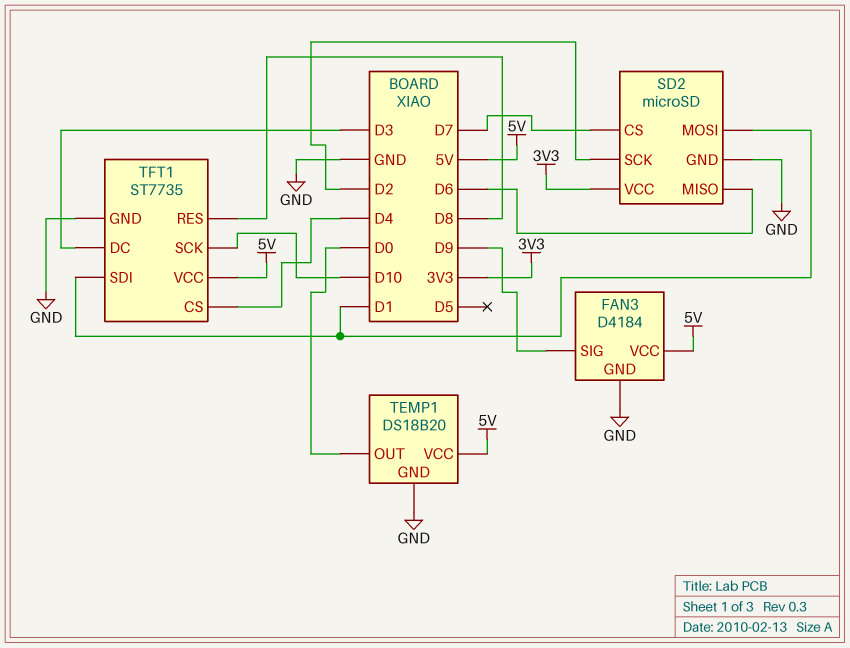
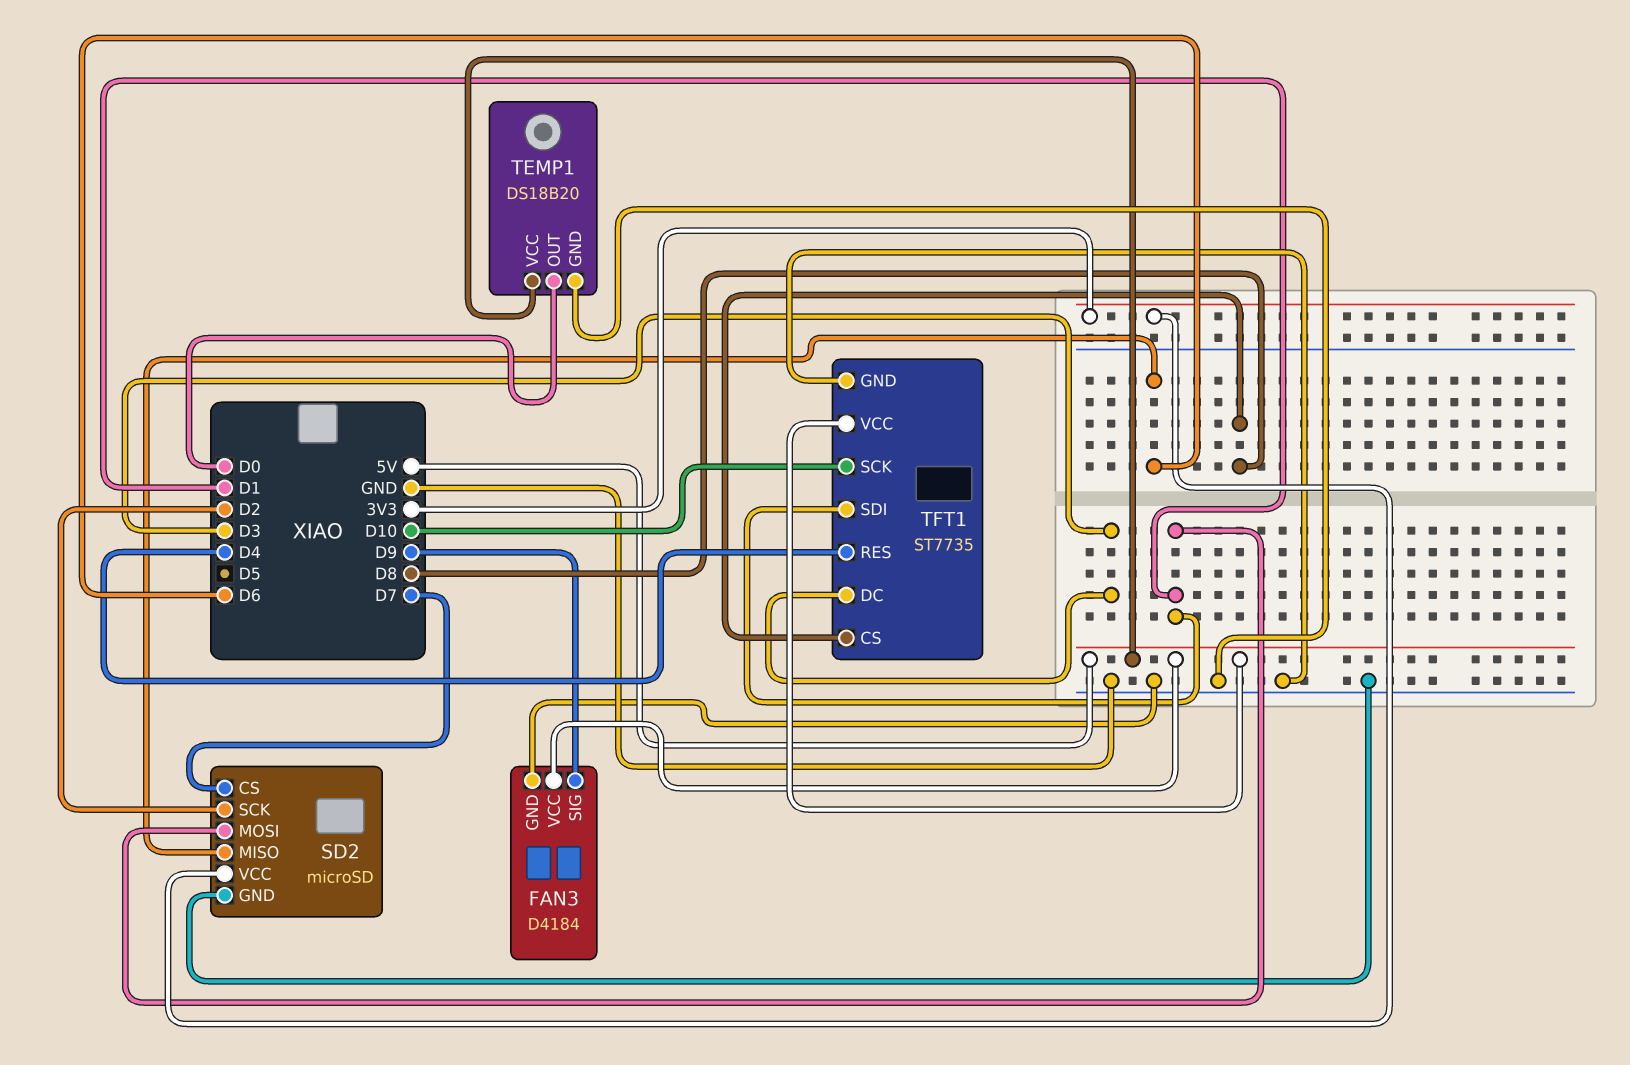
TFT1 pin CS: D4 -> D8
TFT1 pin RES: D8 -> D4

